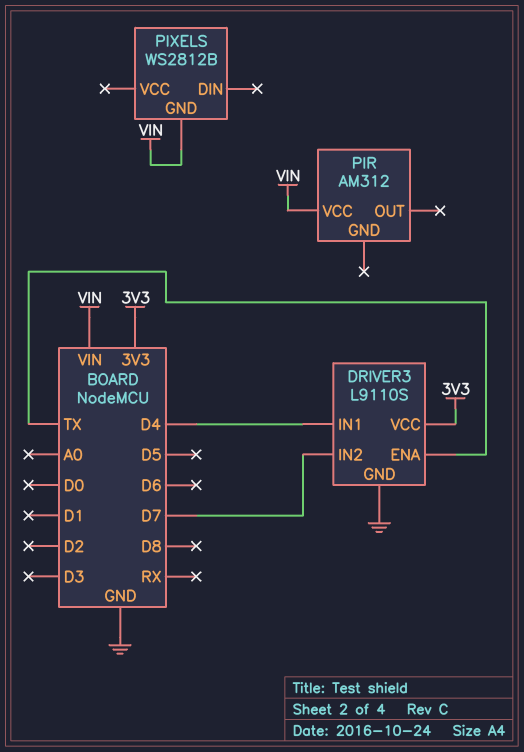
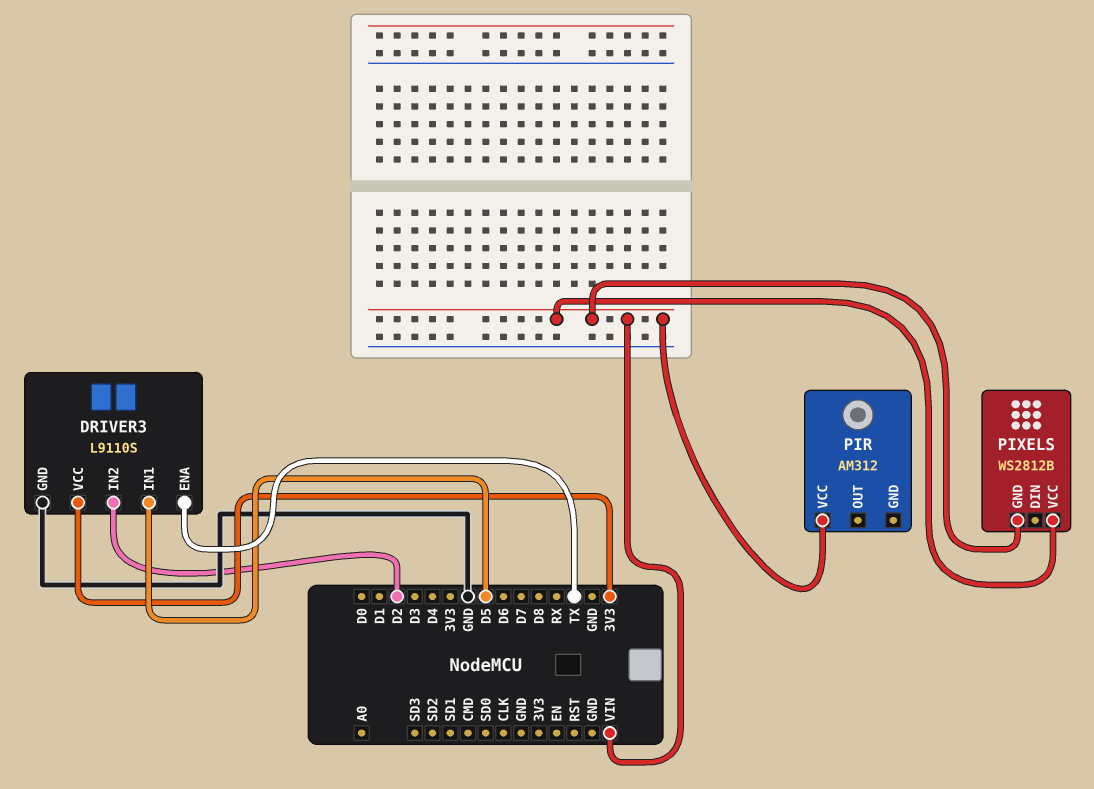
DRIVER3 pin IN1: D4 -> D5
DRIVER3 pin IN2: D7 -> D2
PIXELS pin VCC: none -> VIN

